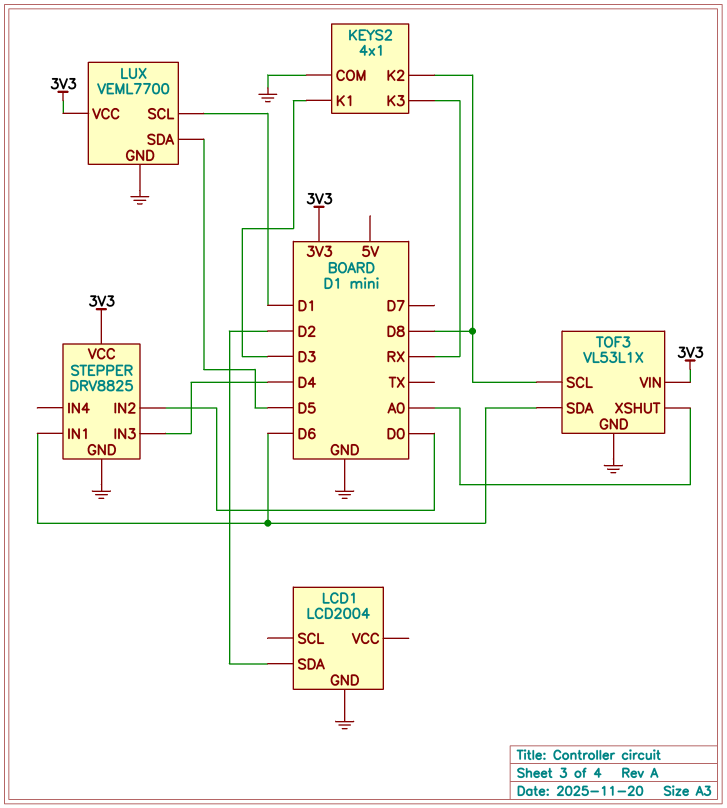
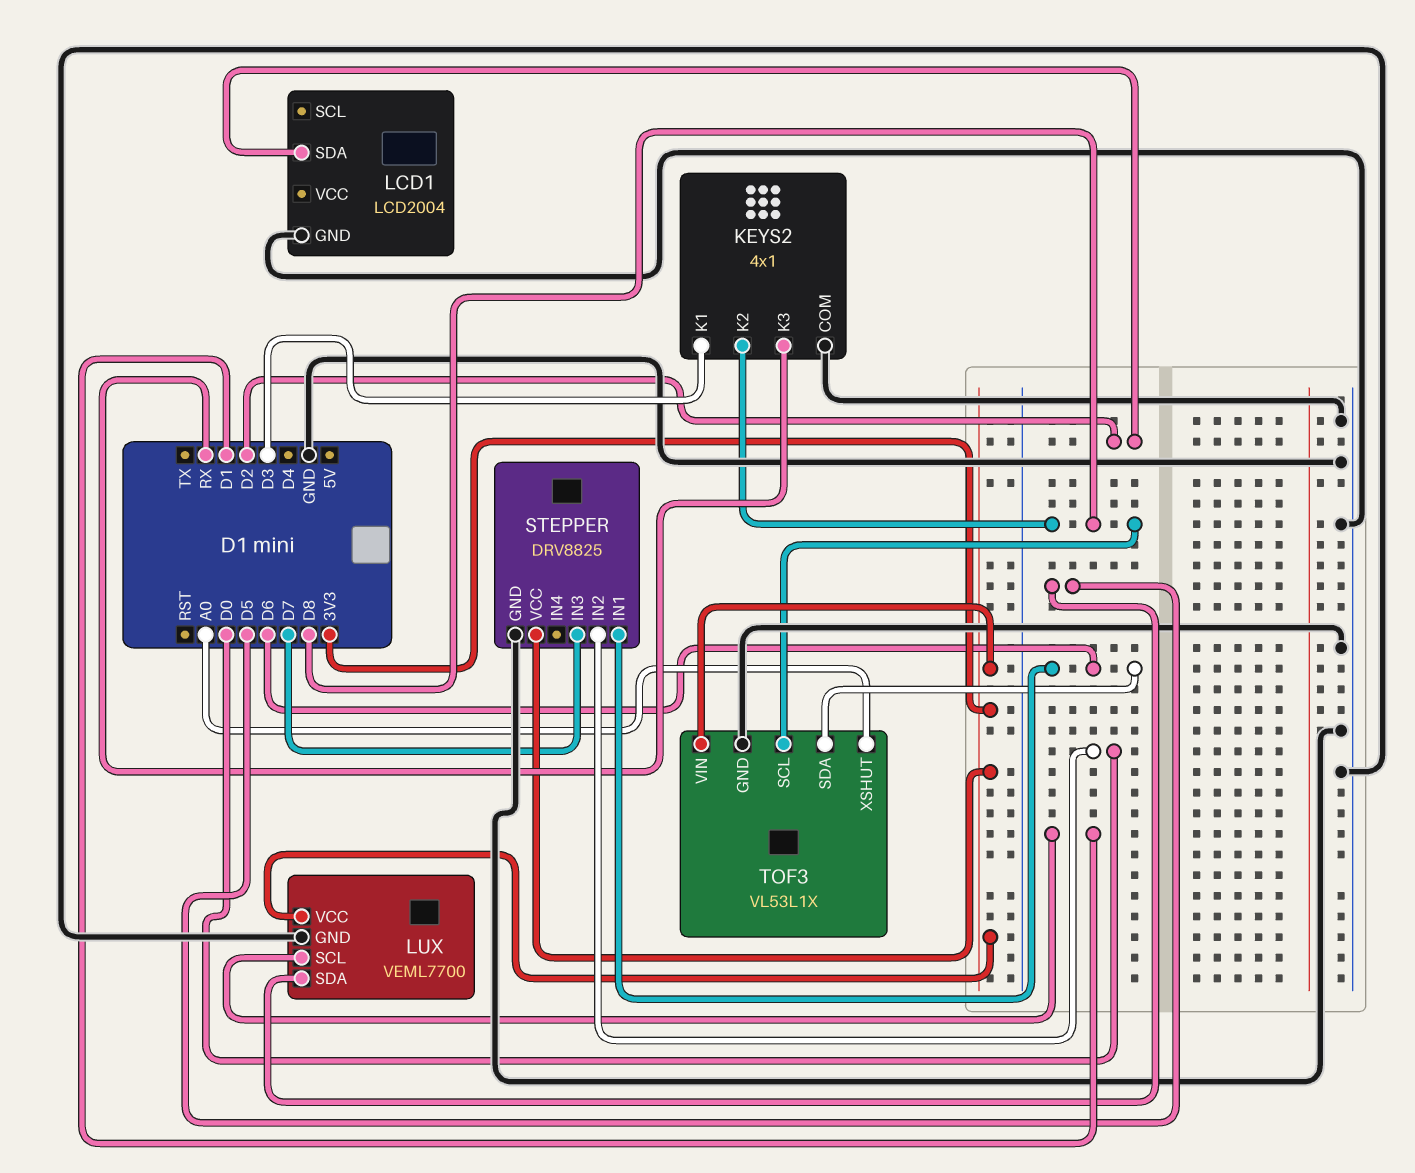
STEPPER pin IN3: D4 -> D7

